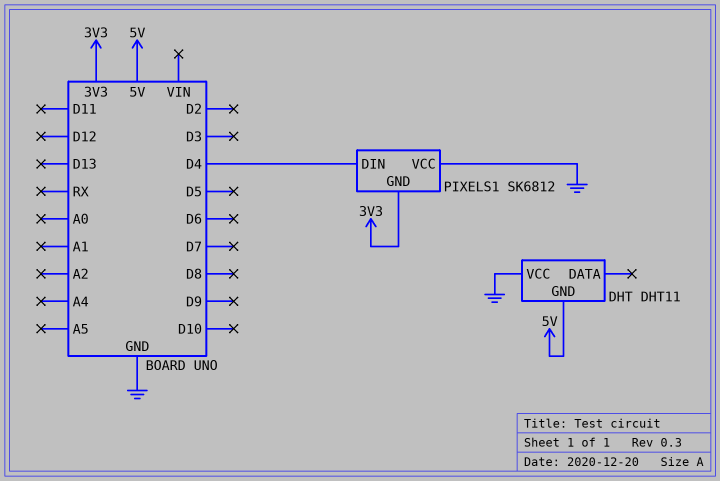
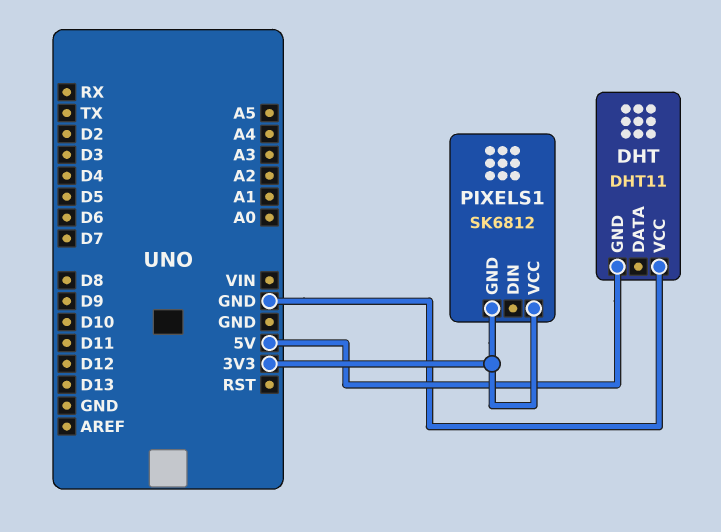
PIXELS1 pin DIN: D4 -> none
PIXELS1 pin VCC: GND -> 3V3

